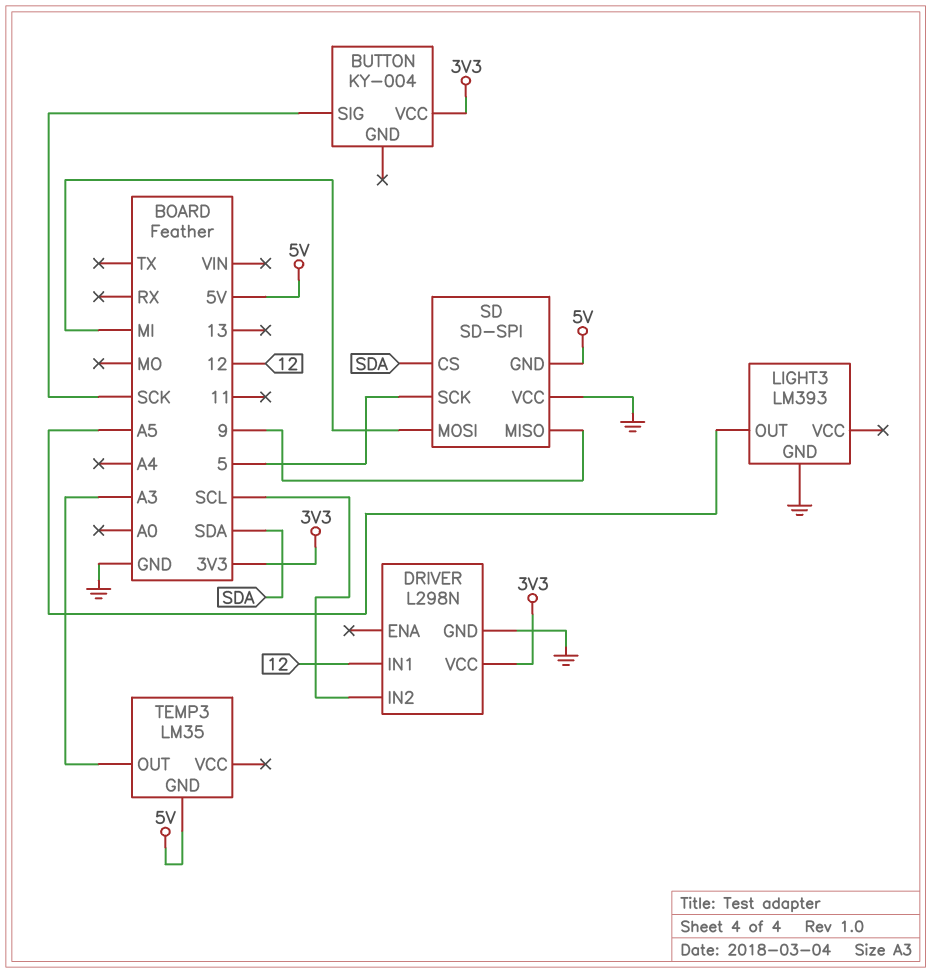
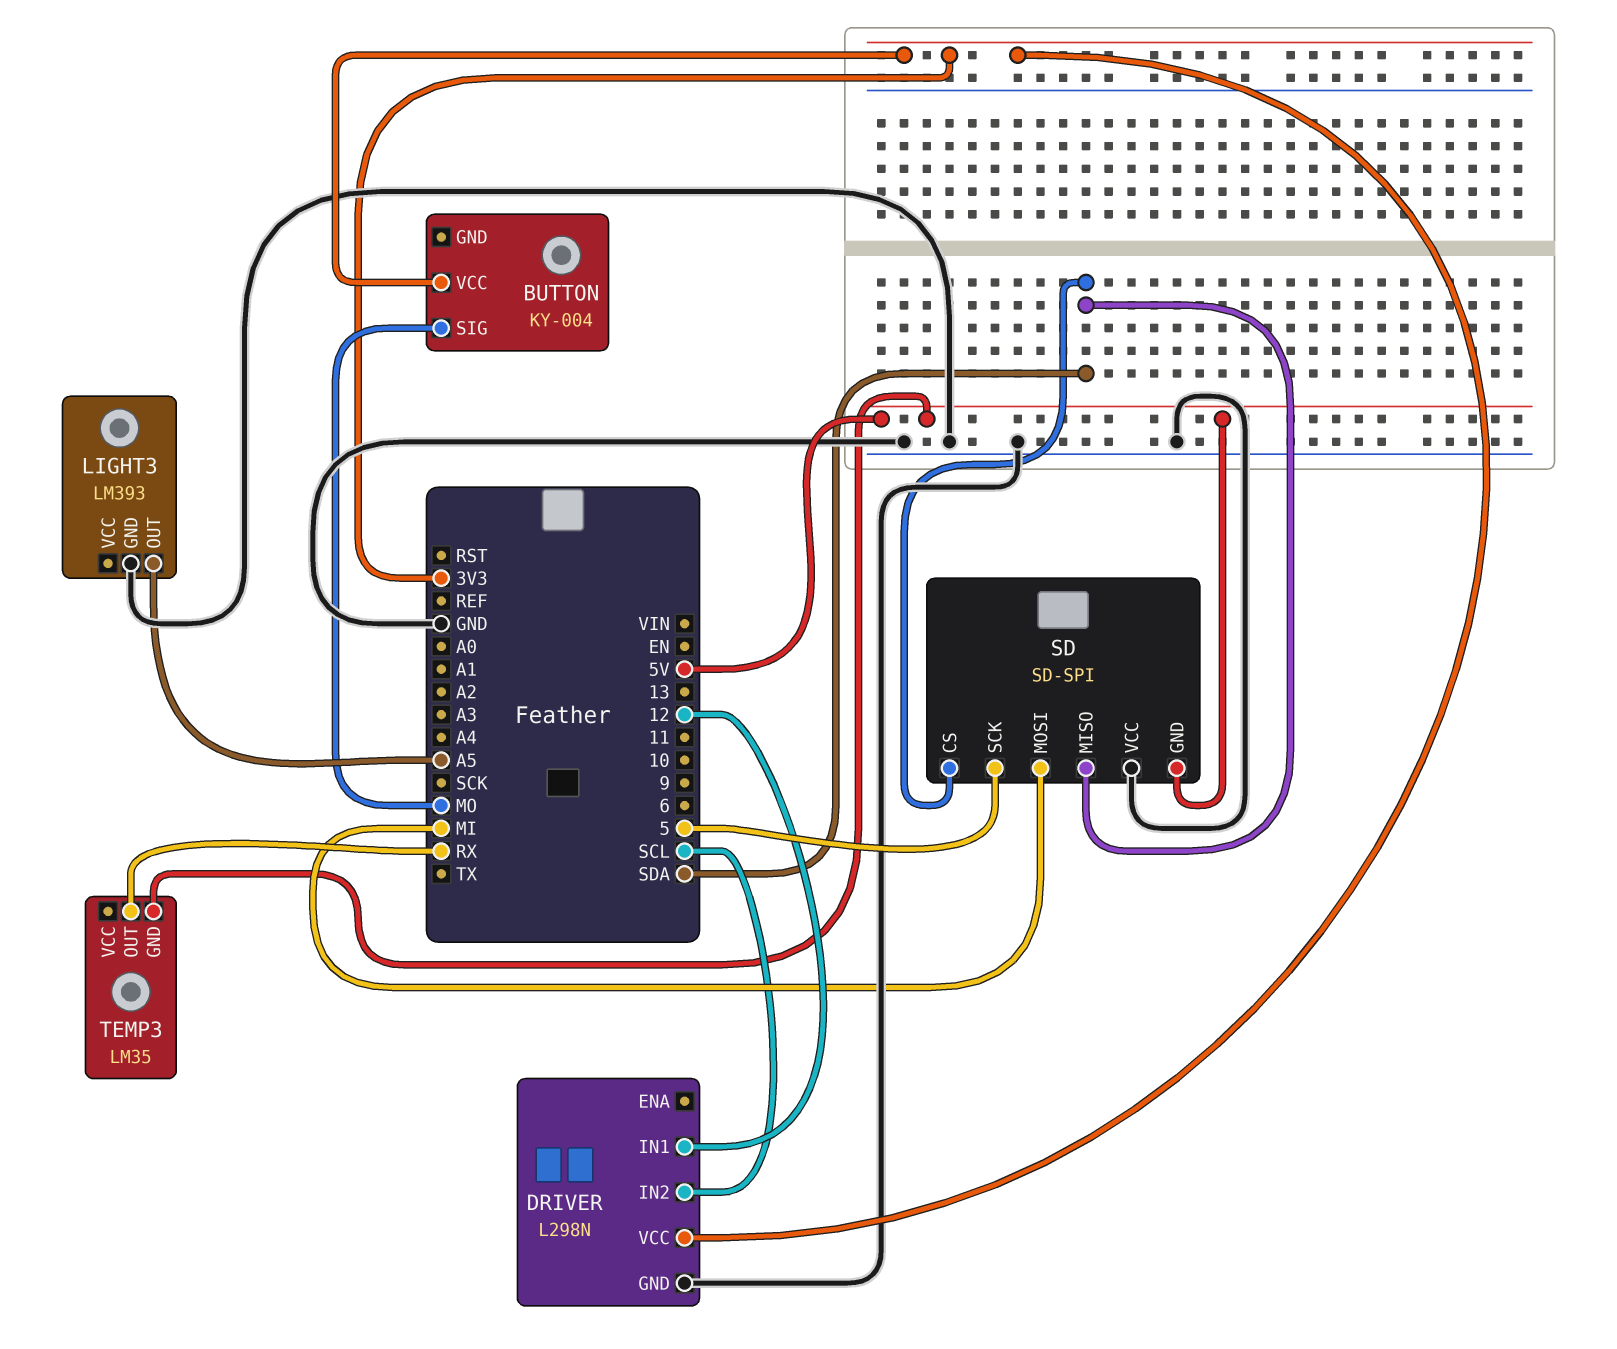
BUTTON pin SIG: SCK -> MO
SD pin MISO: 9 -> SDA
TEMP3 pin OUT: A3 -> RX

